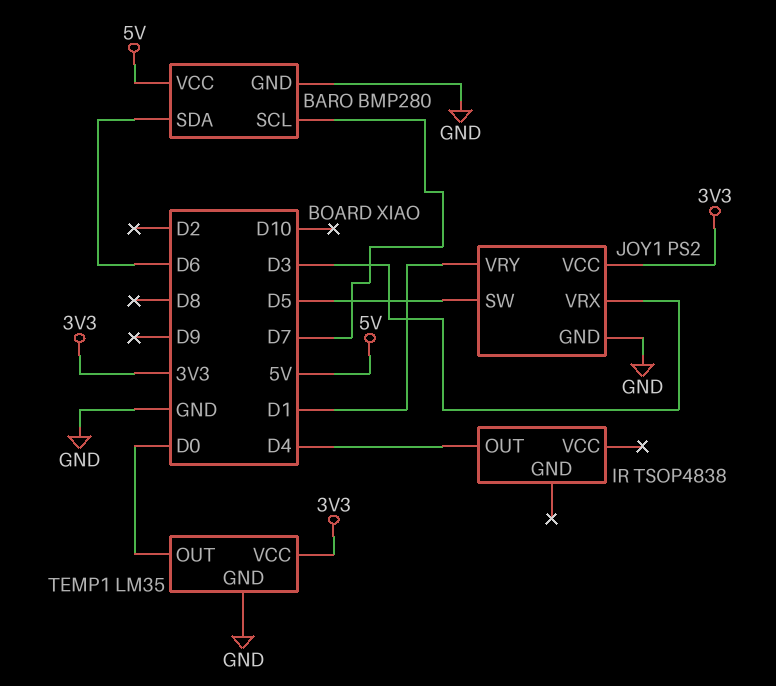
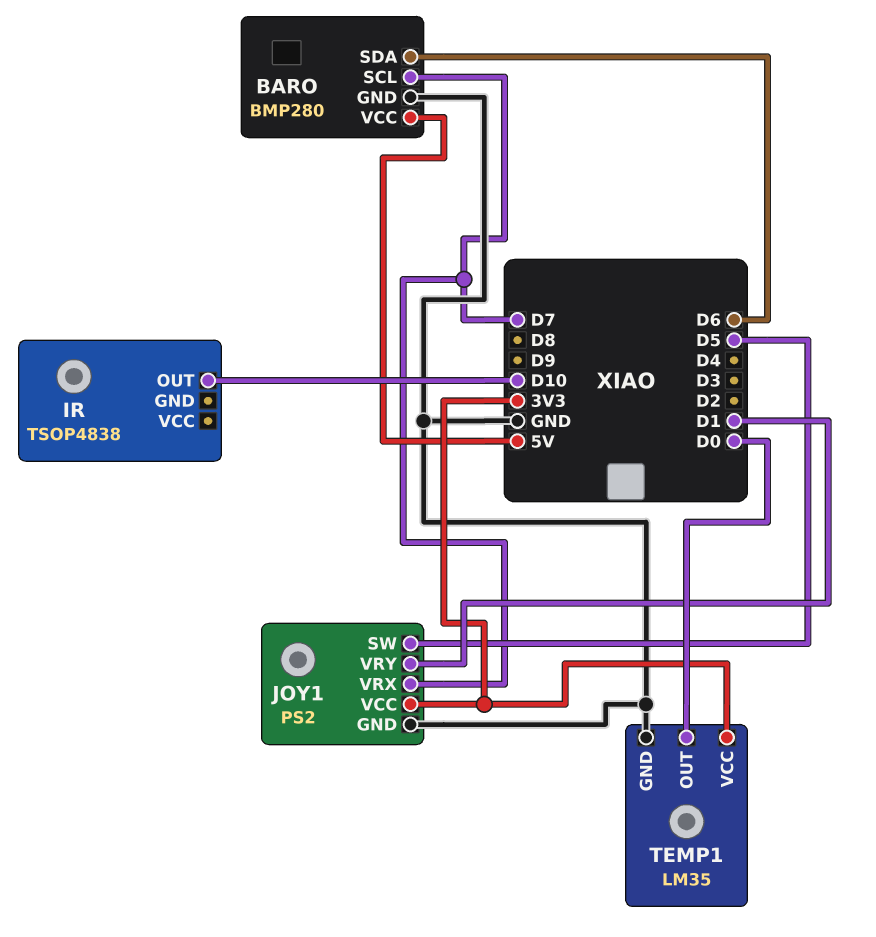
IR pin OUT: D4 -> D10
JOY1 pin VRX: D3 -> D7

